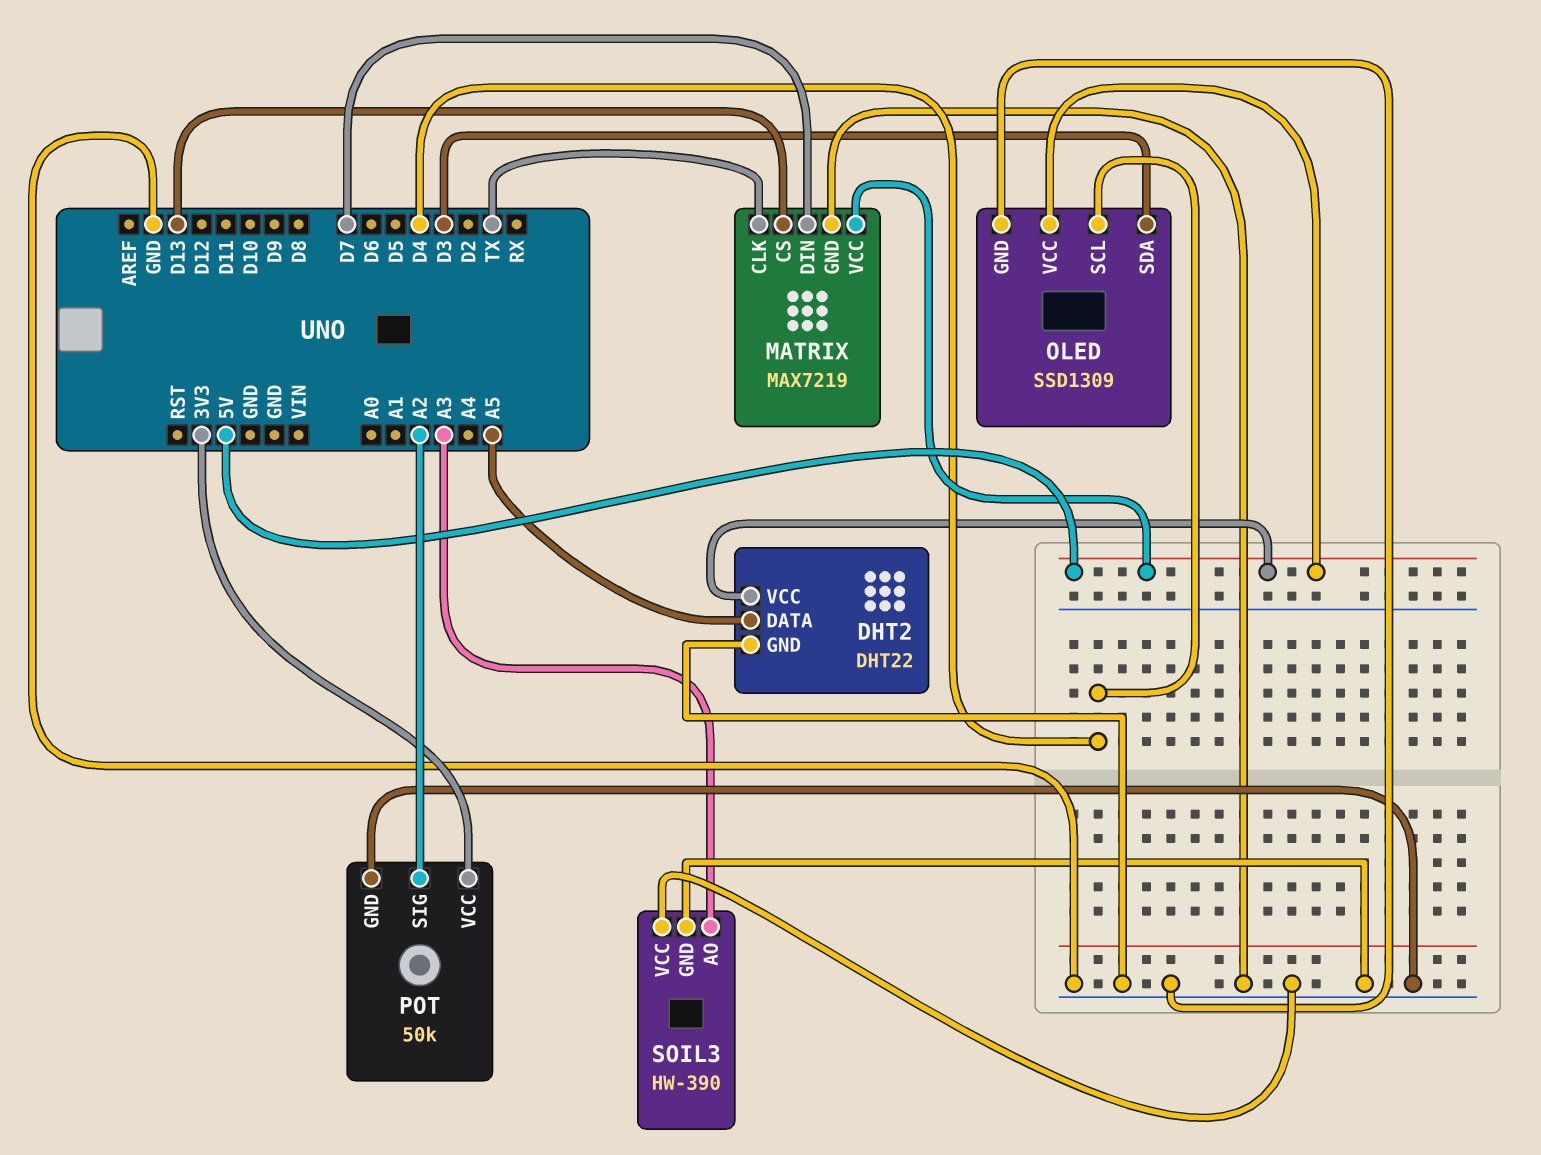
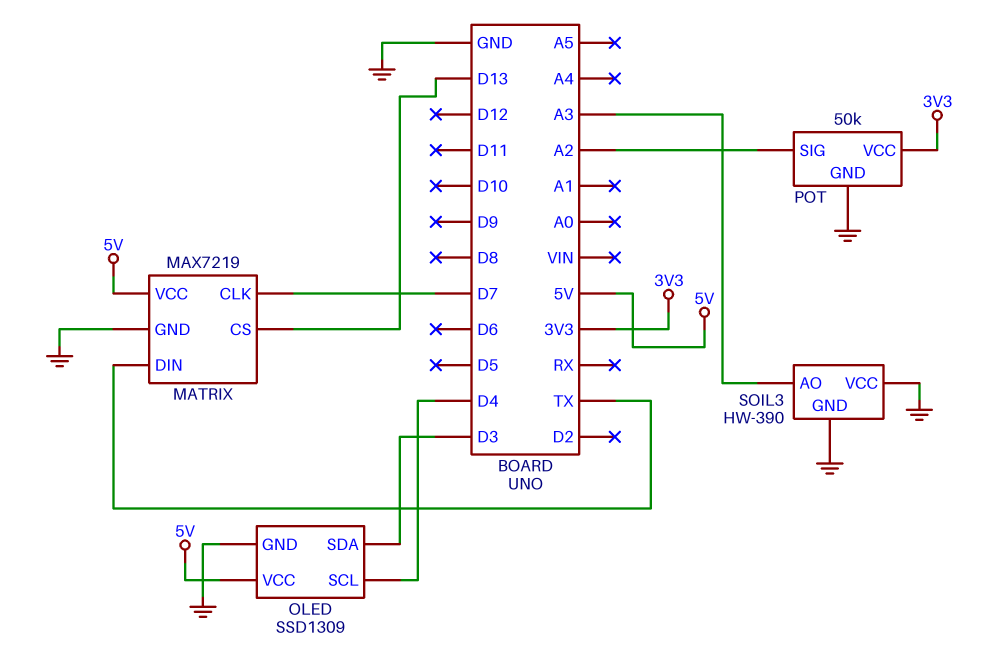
DHT2: DHT22 -> none
DHT2 pin DATA: A5 -> none
DHT2 pin GND: GND -> none
DHT2 pin VCC: 5V -> none
MATRIX pin CLK: TX -> D7
MATRIX pin DIN: D7 -> TX

